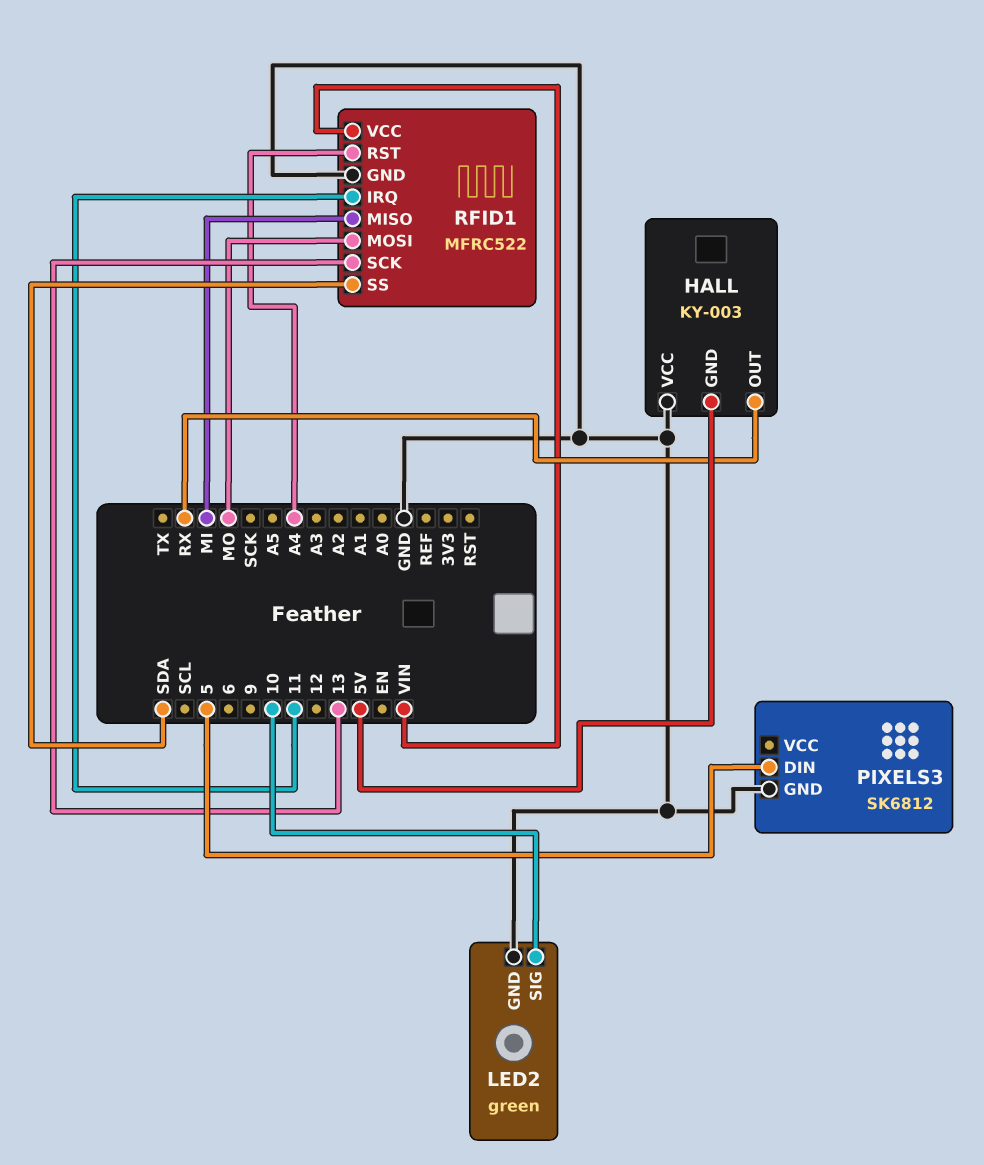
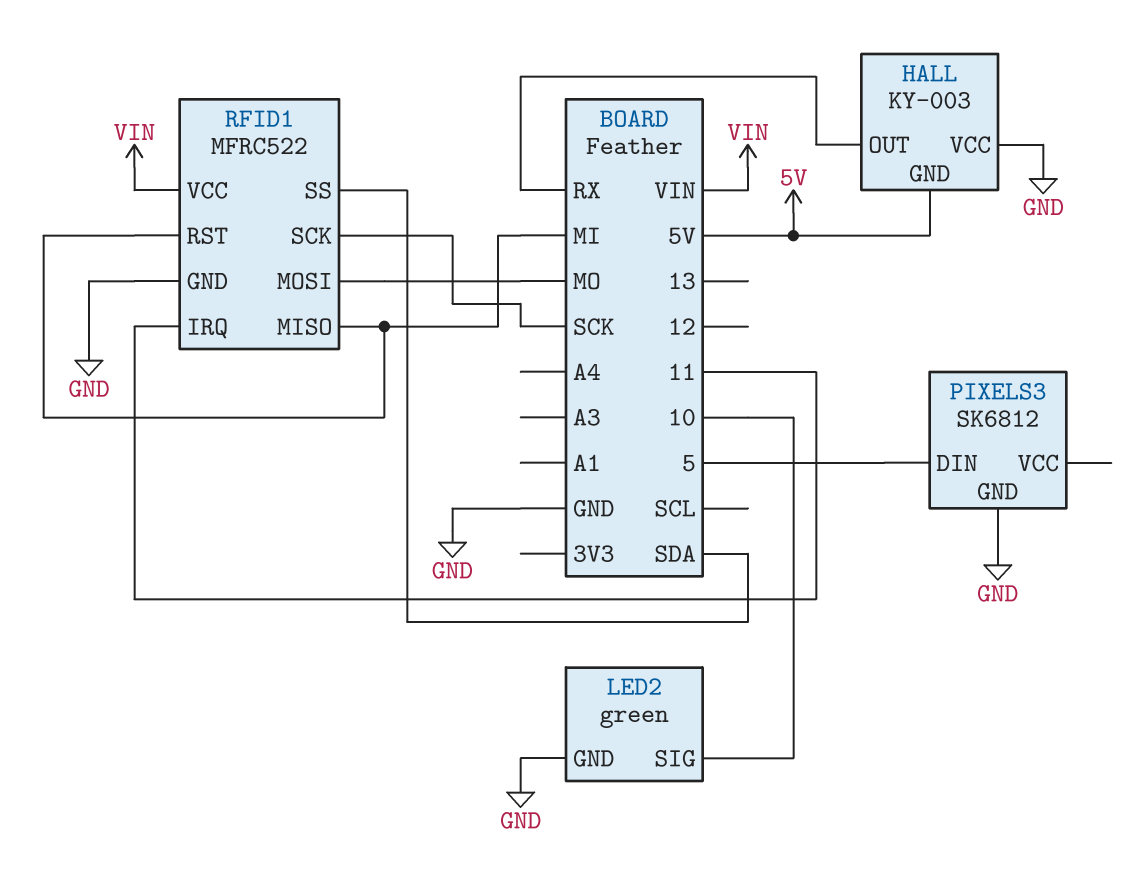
RFID1 pin RST: A4 -> MI
RFID1 pin SCK: 13 -> SCK

